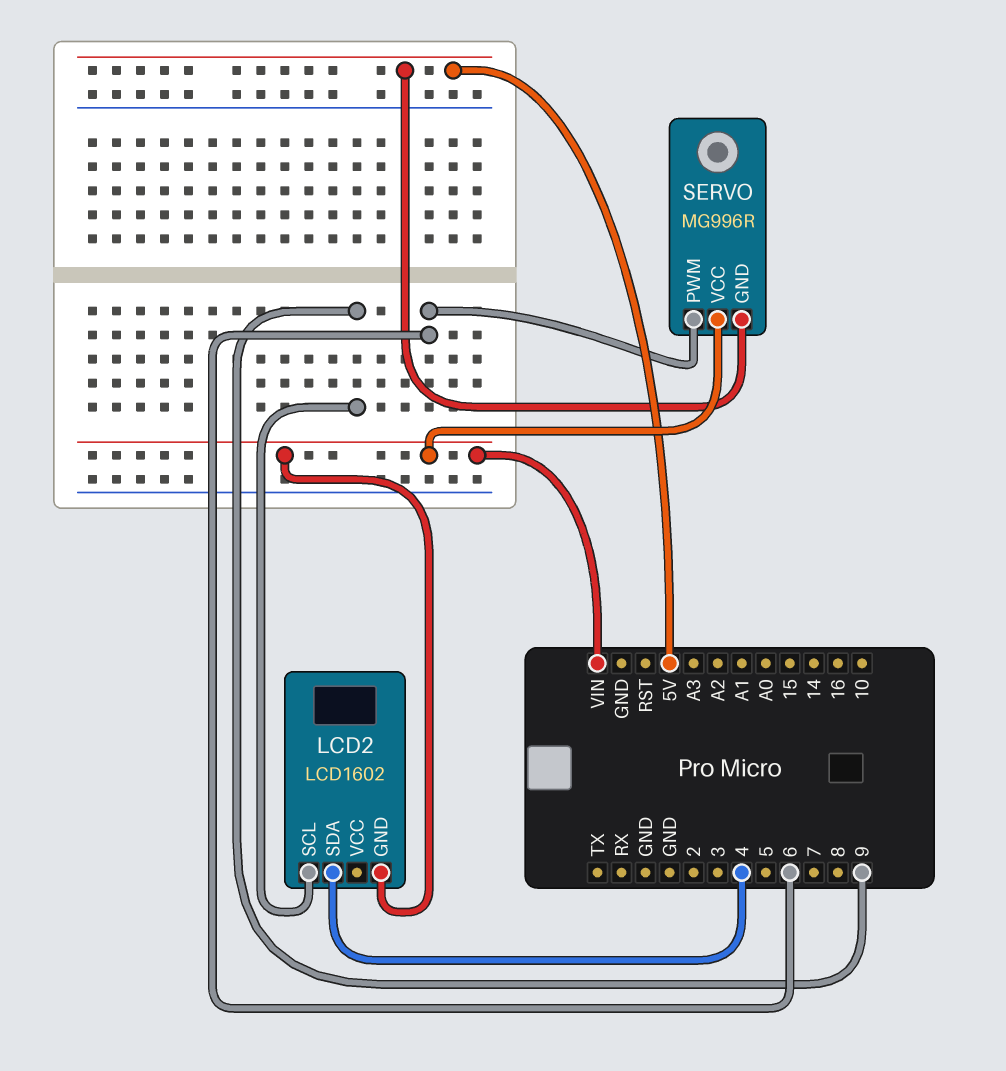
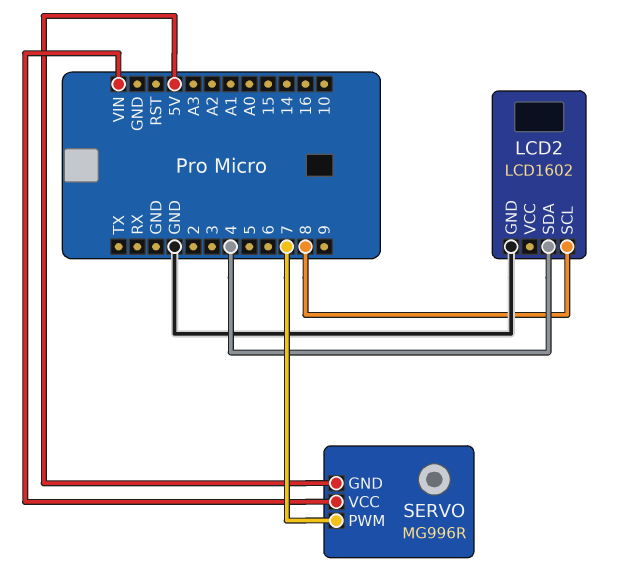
LCD2 pin GND: VIN -> GND
LCD2 pin SCL: 9 -> 8
SERVO pin PWM: 6 -> 7

